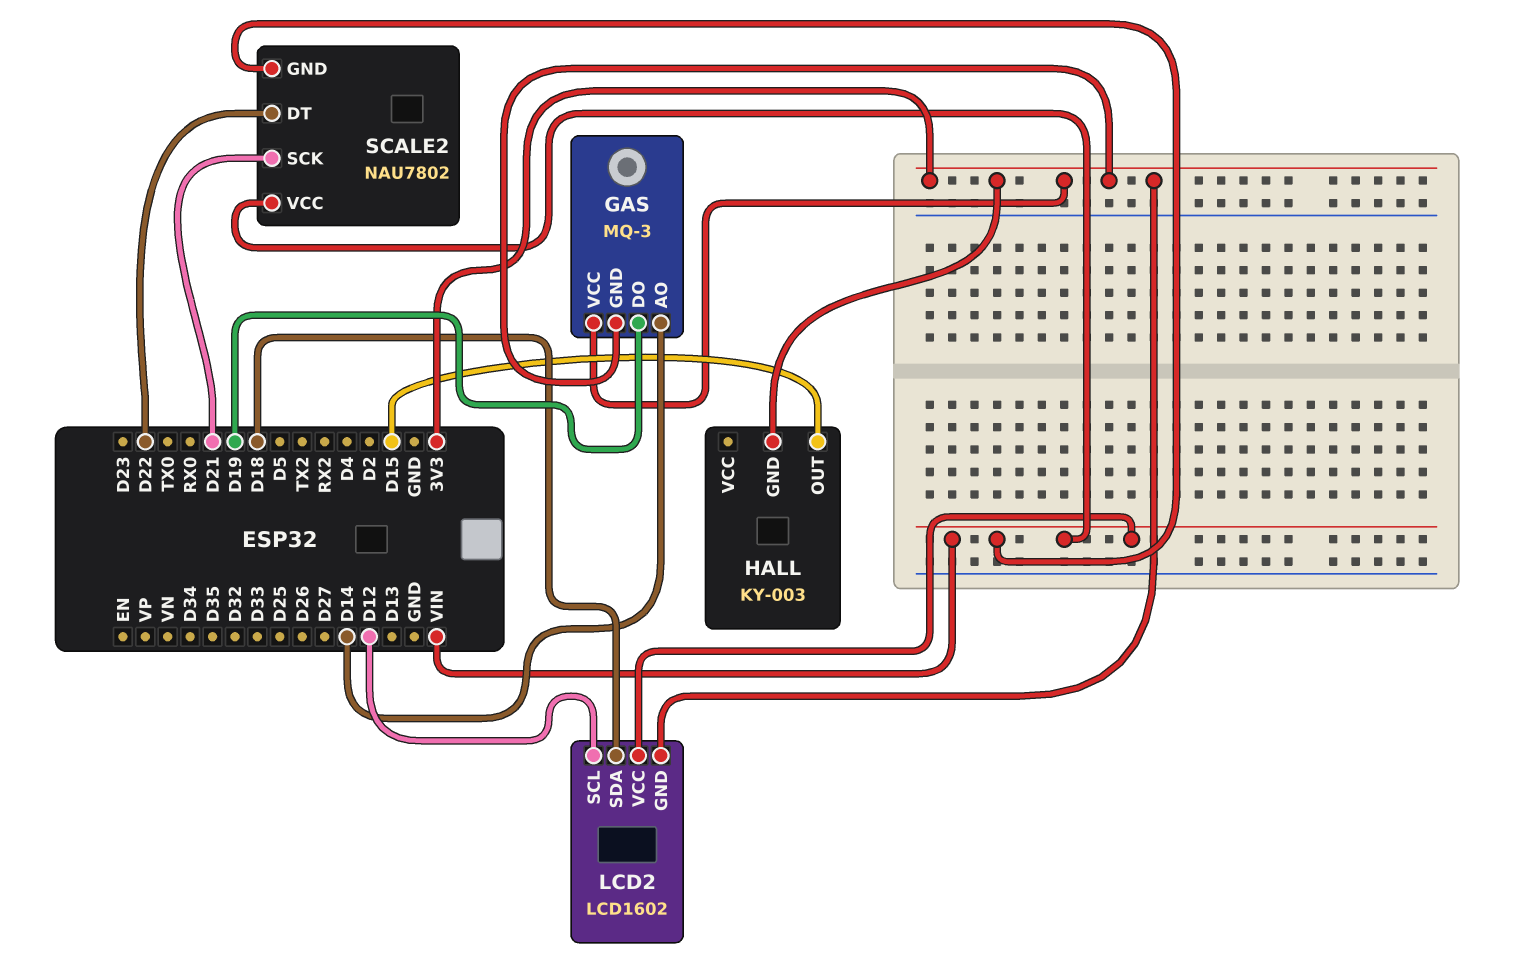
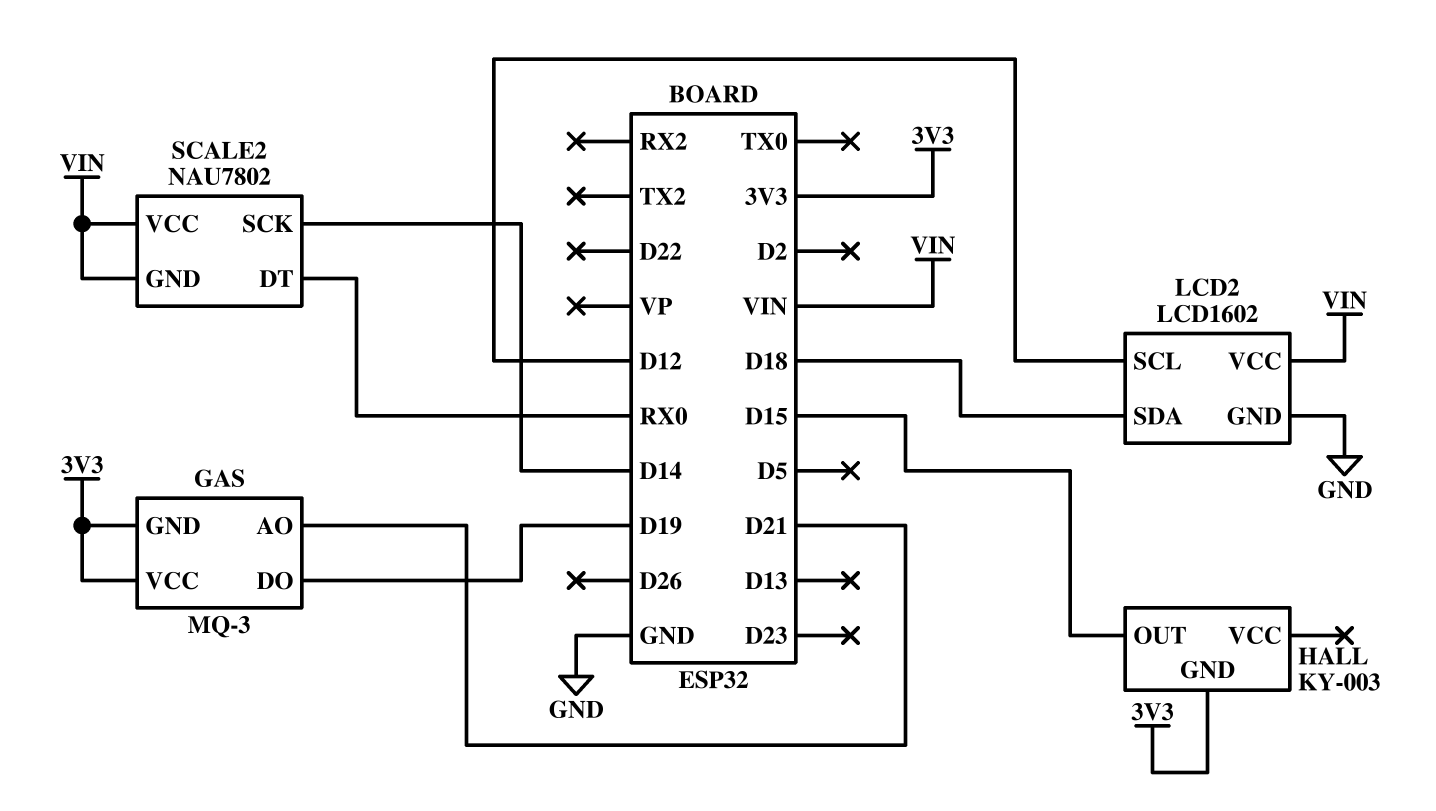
GAS pin AO: D14 -> D21
LCD2 pin GND: 3V3 -> GND
SCALE2 pin DT: D22 -> RX0
SCALE2 pin SCK: D21 -> D14

